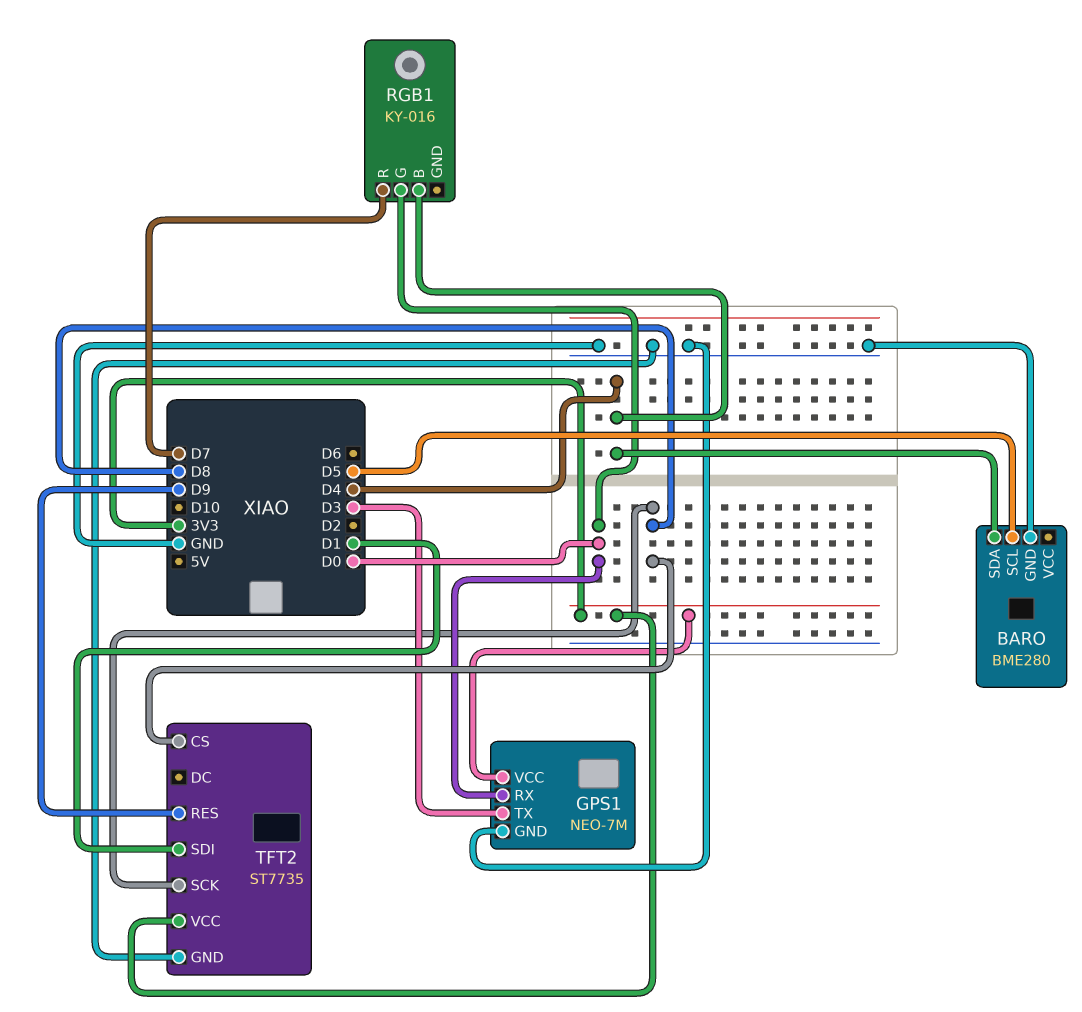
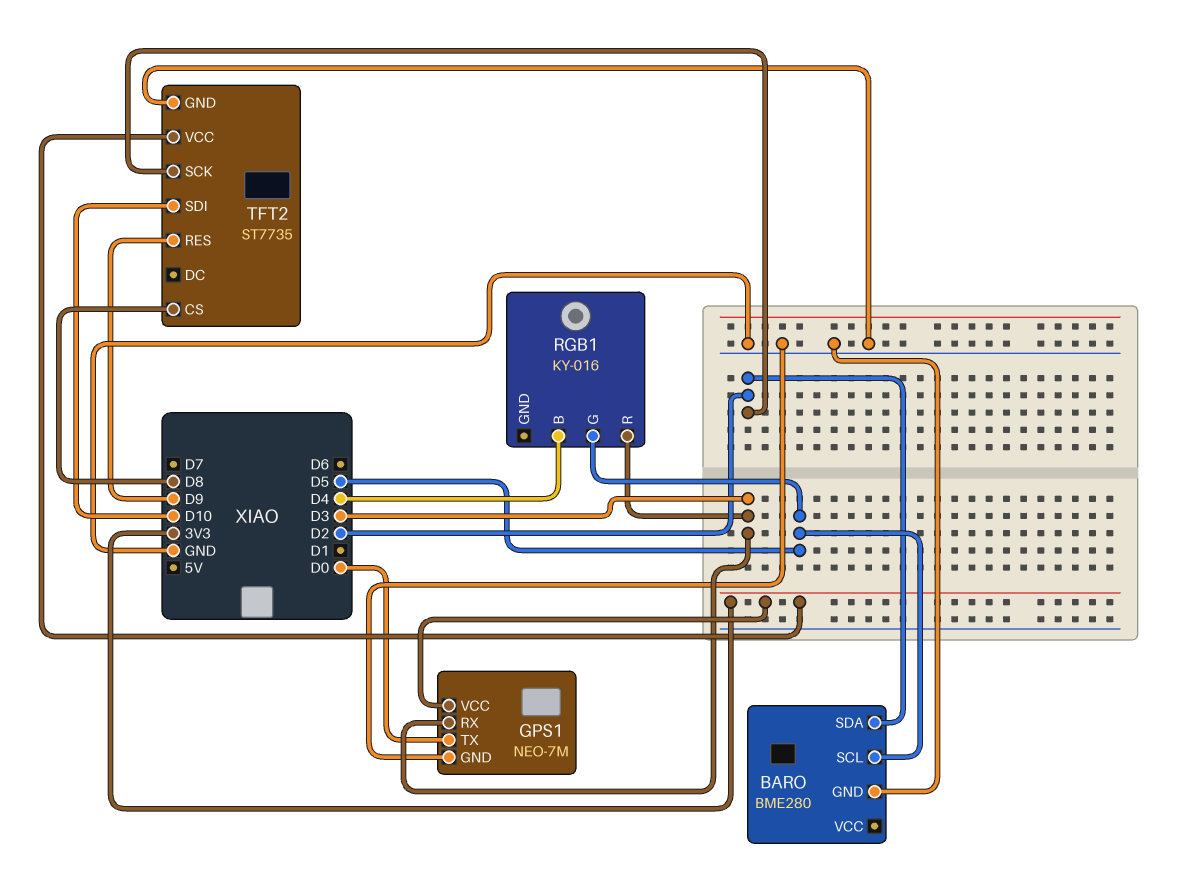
BARO pin SDA: D4 -> D2
GPS1 pin RX: D0 -> D3
GPS1 pin TX: D3 -> D0
RGB1 pin G: D0 -> D5
RGB1 pin R: D7 -> D3
TFT2 pin SCK: D8 -> D2
TFT2 pin SDI: D1 -> D10

